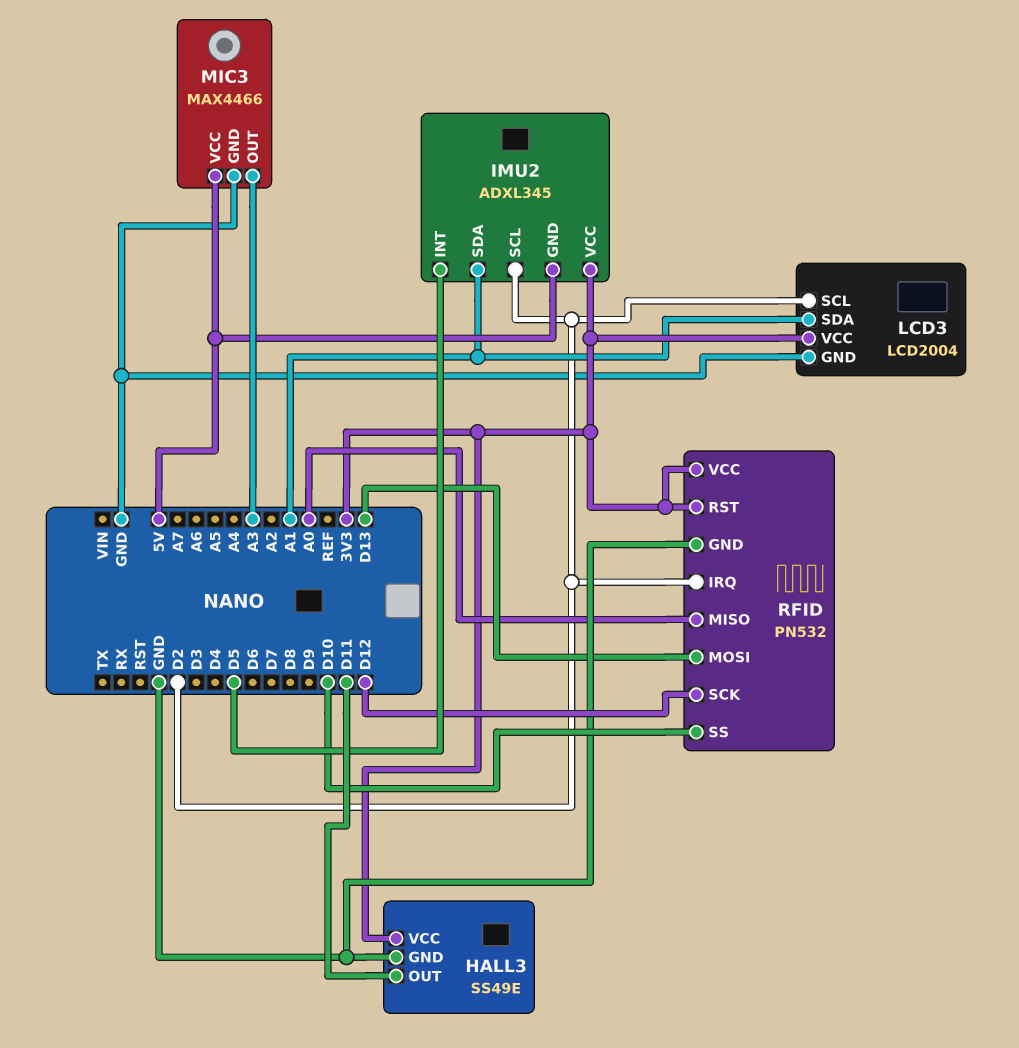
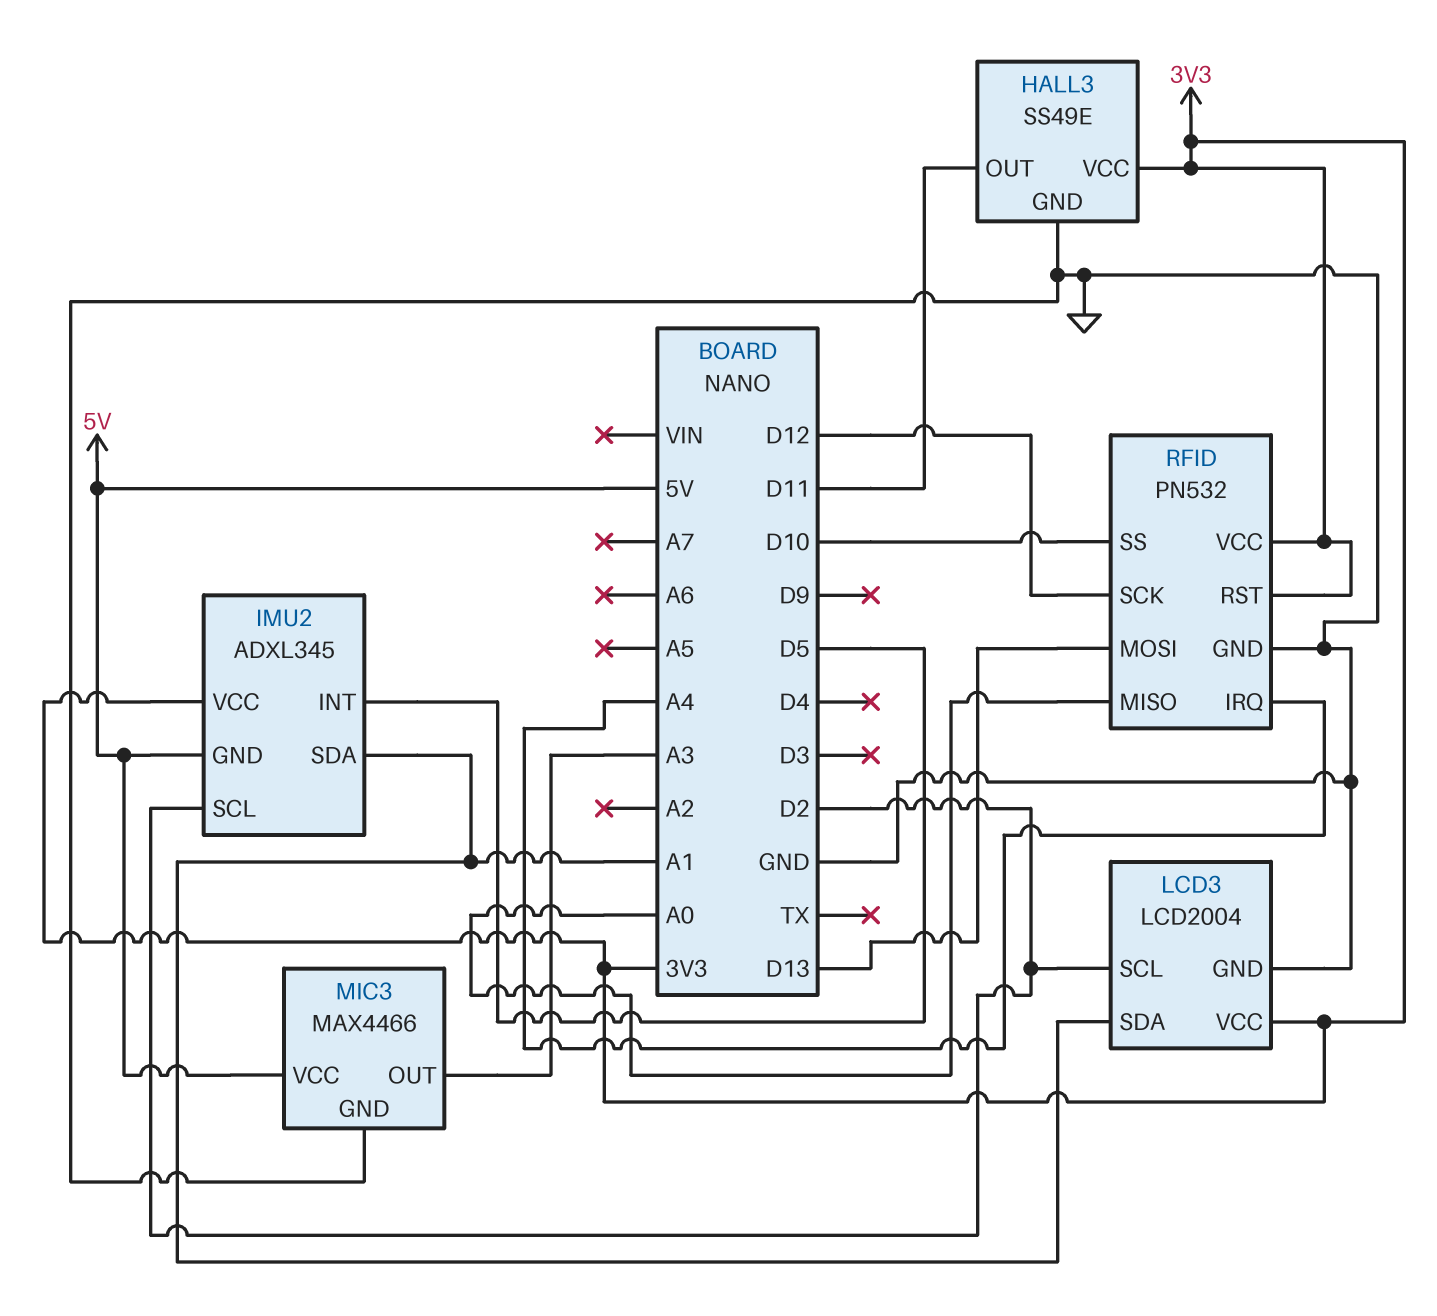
RFID pin IRQ: D2 -> A4

